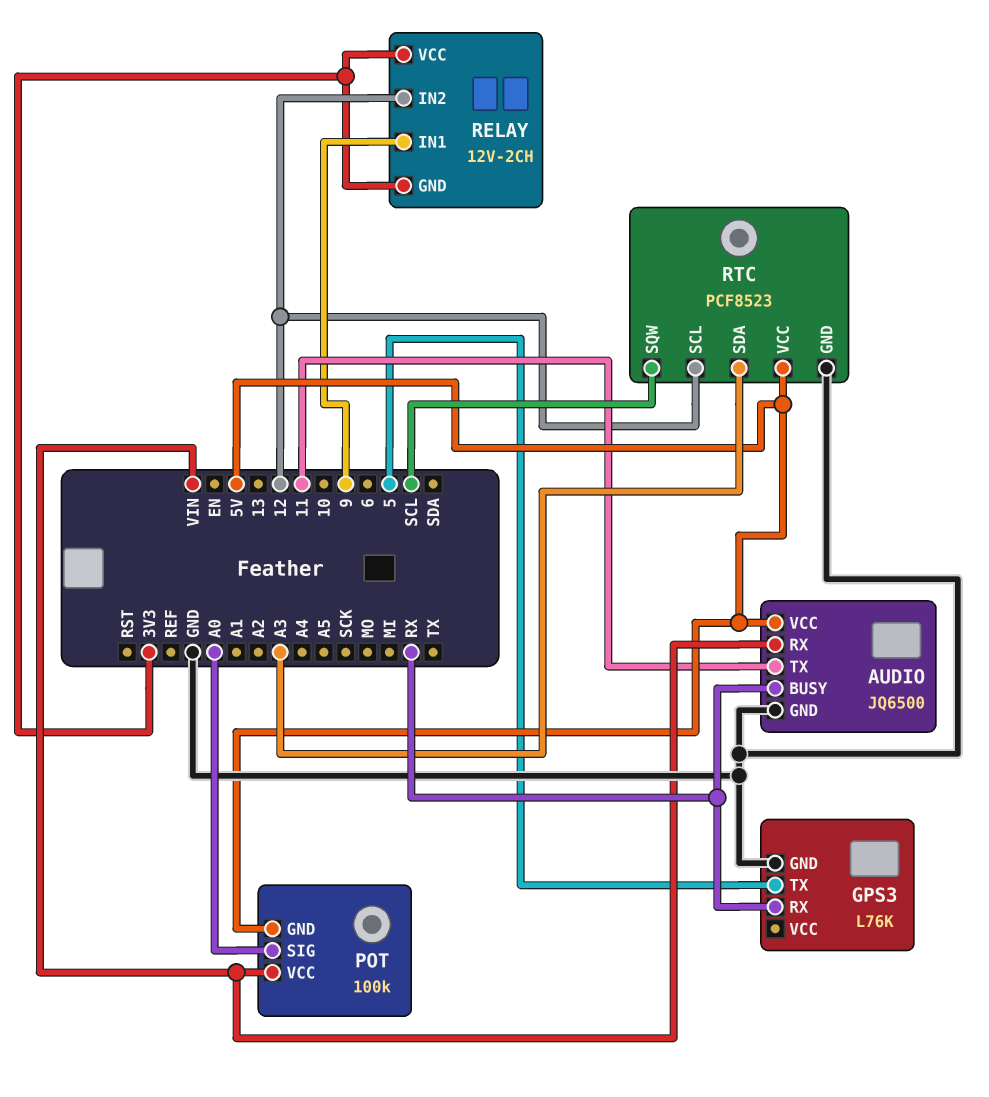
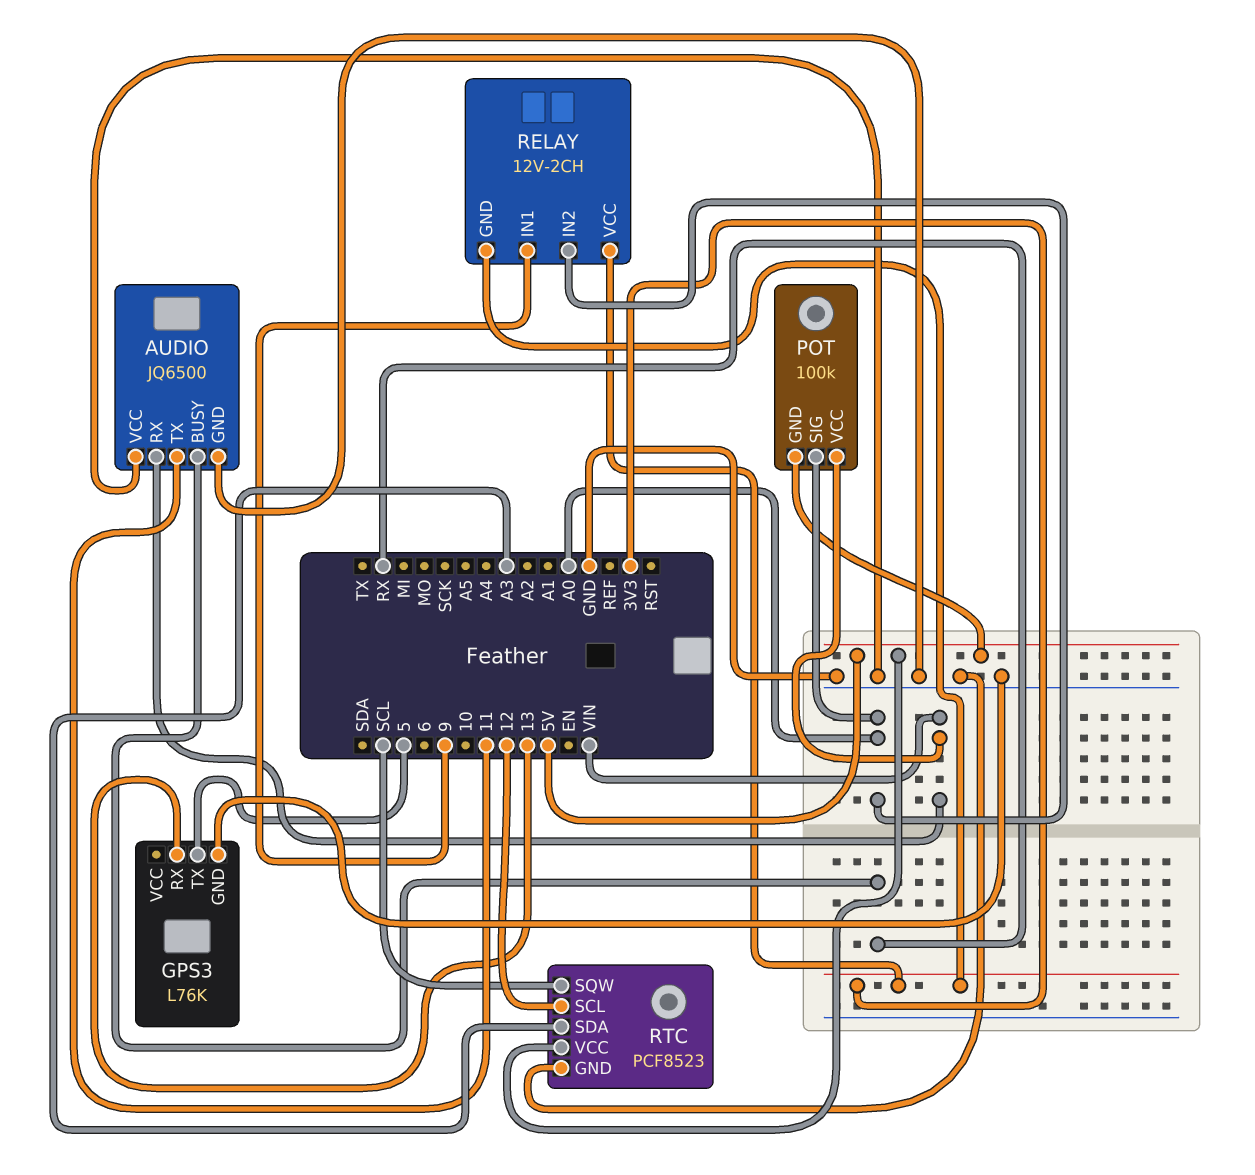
AUDIO pin VCC: 5V -> GND
GPS3 pin RX: RX -> 13
RELAY pin IN2: 12 -> A0

